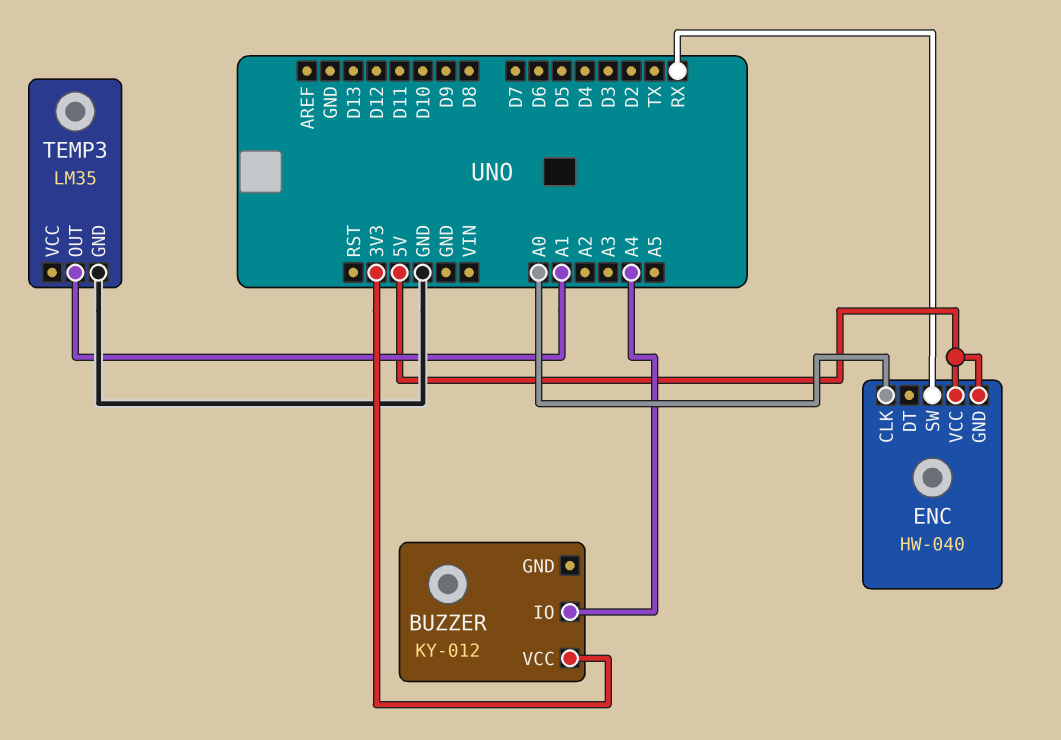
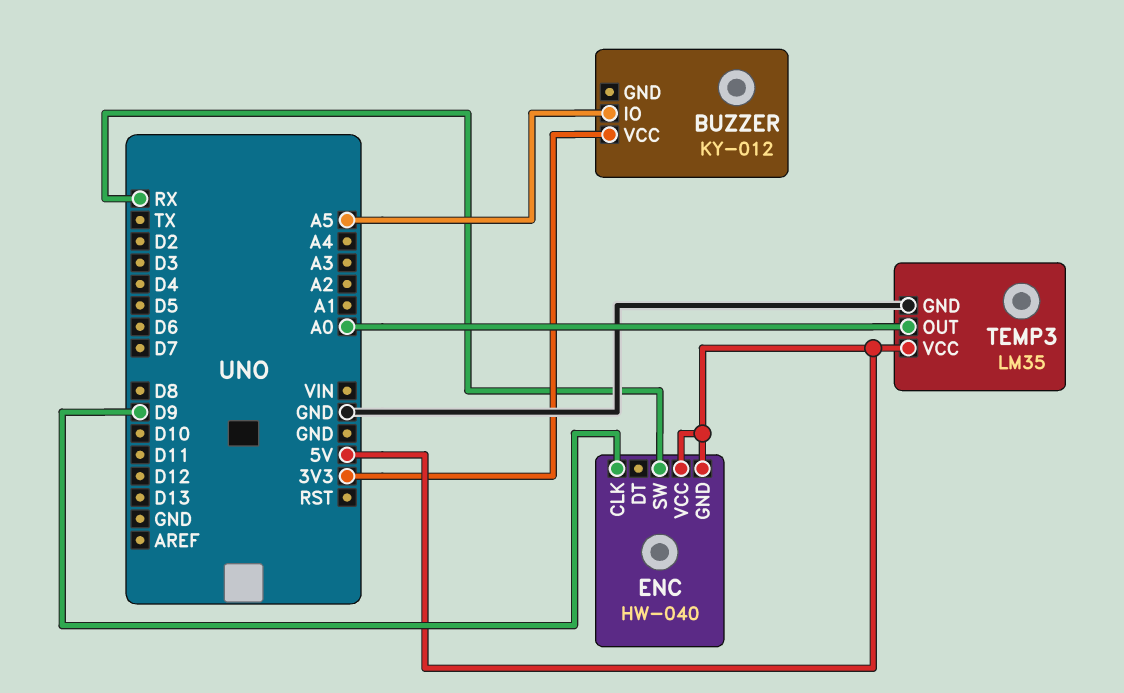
BUZZER pin IO: A4 -> A5
ENC pin CLK: A0 -> D9
TEMP3 pin OUT: A1 -> A0
TEMP3 pin VCC: none -> 5V

